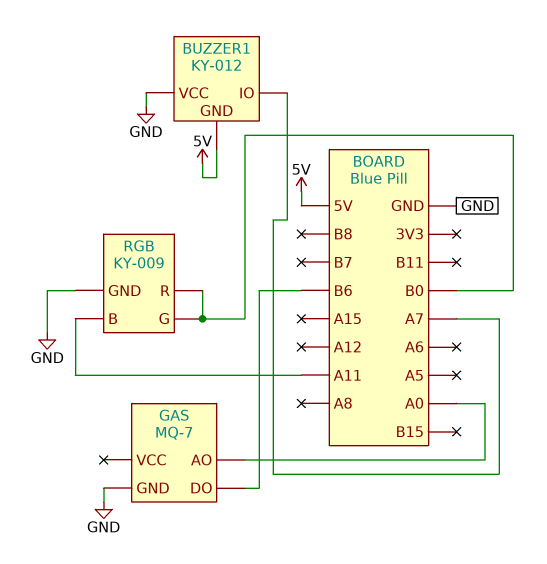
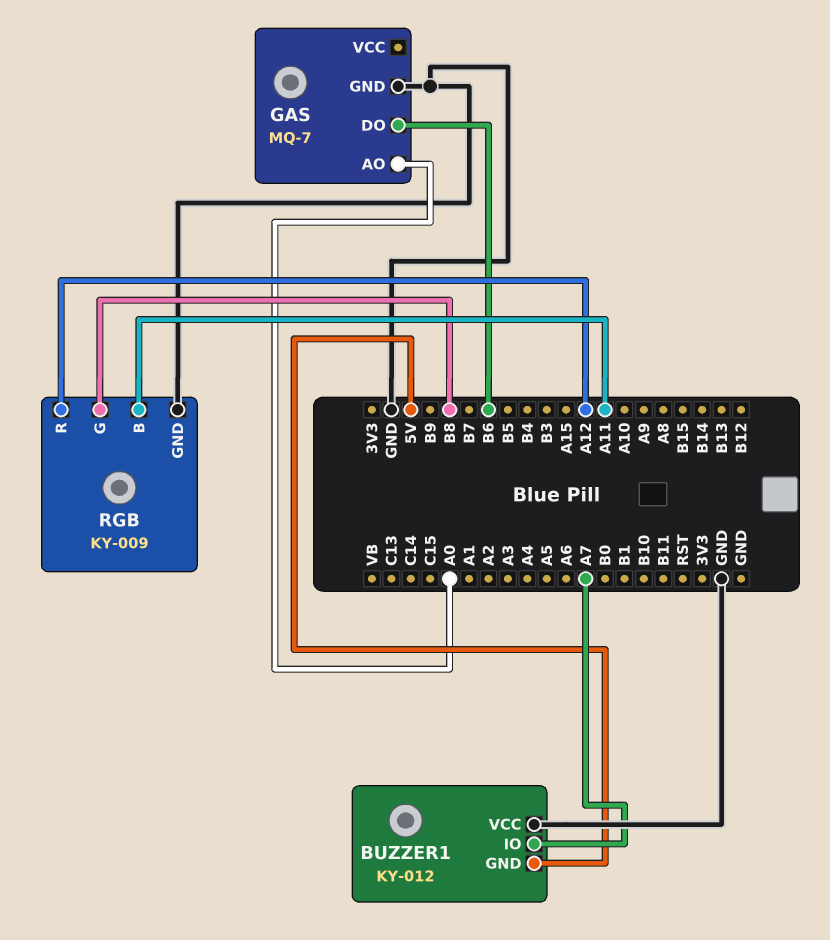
RGB pin G: B0 -> B8
RGB pin R: B0 -> A12

